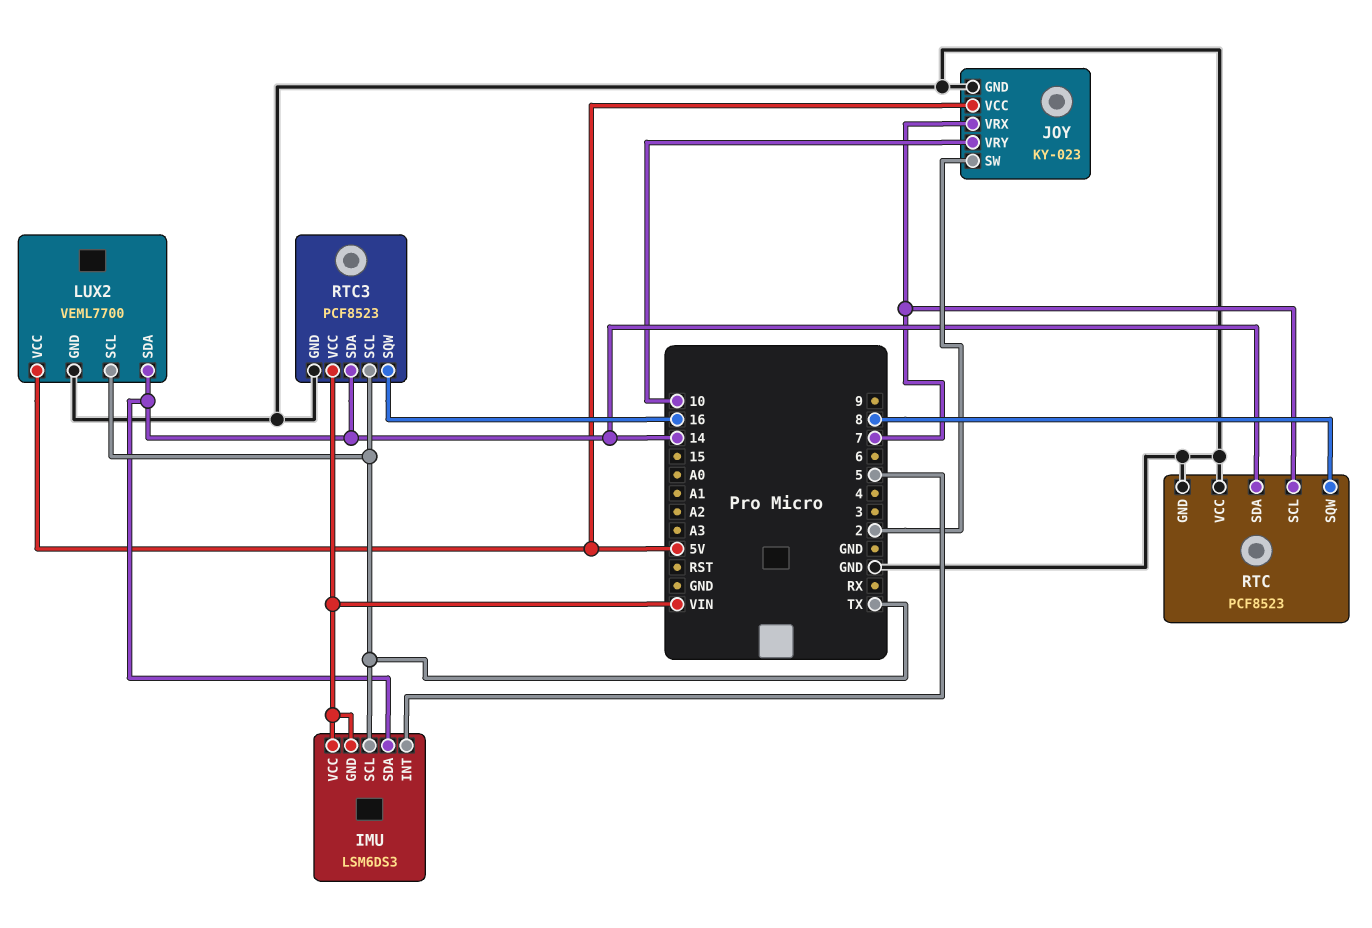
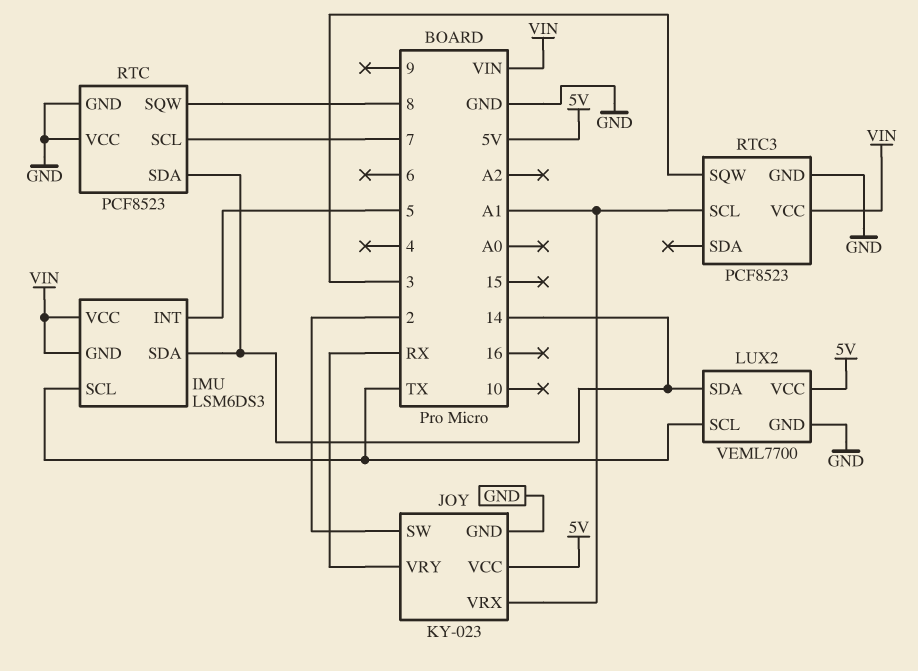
JOY pin VRX: 7 -> A1
JOY pin VRY: 10 -> RX
RTC3 pin SCL: TX -> A1
RTC3 pin SDA: 14 -> none
RTC3 pin SQW: 16 -> 3

